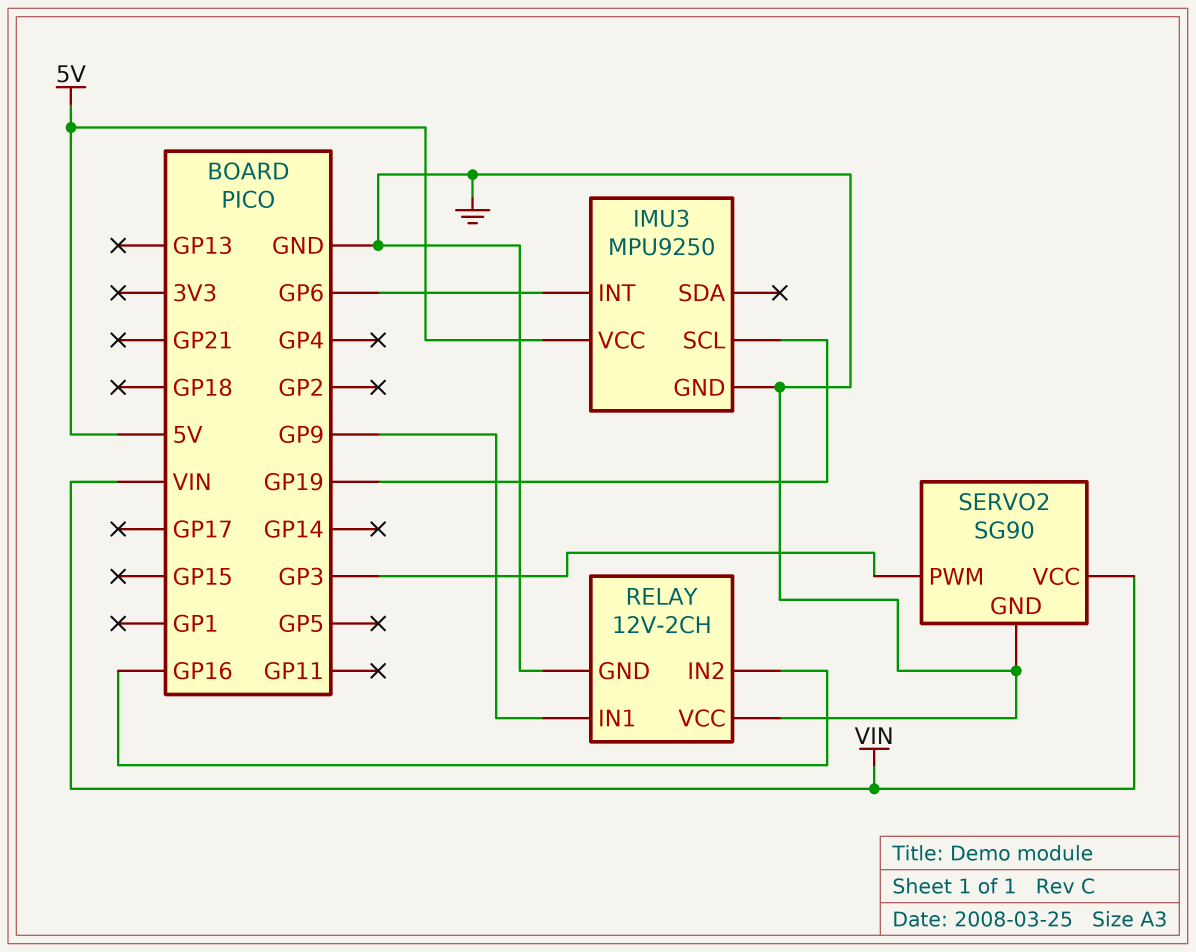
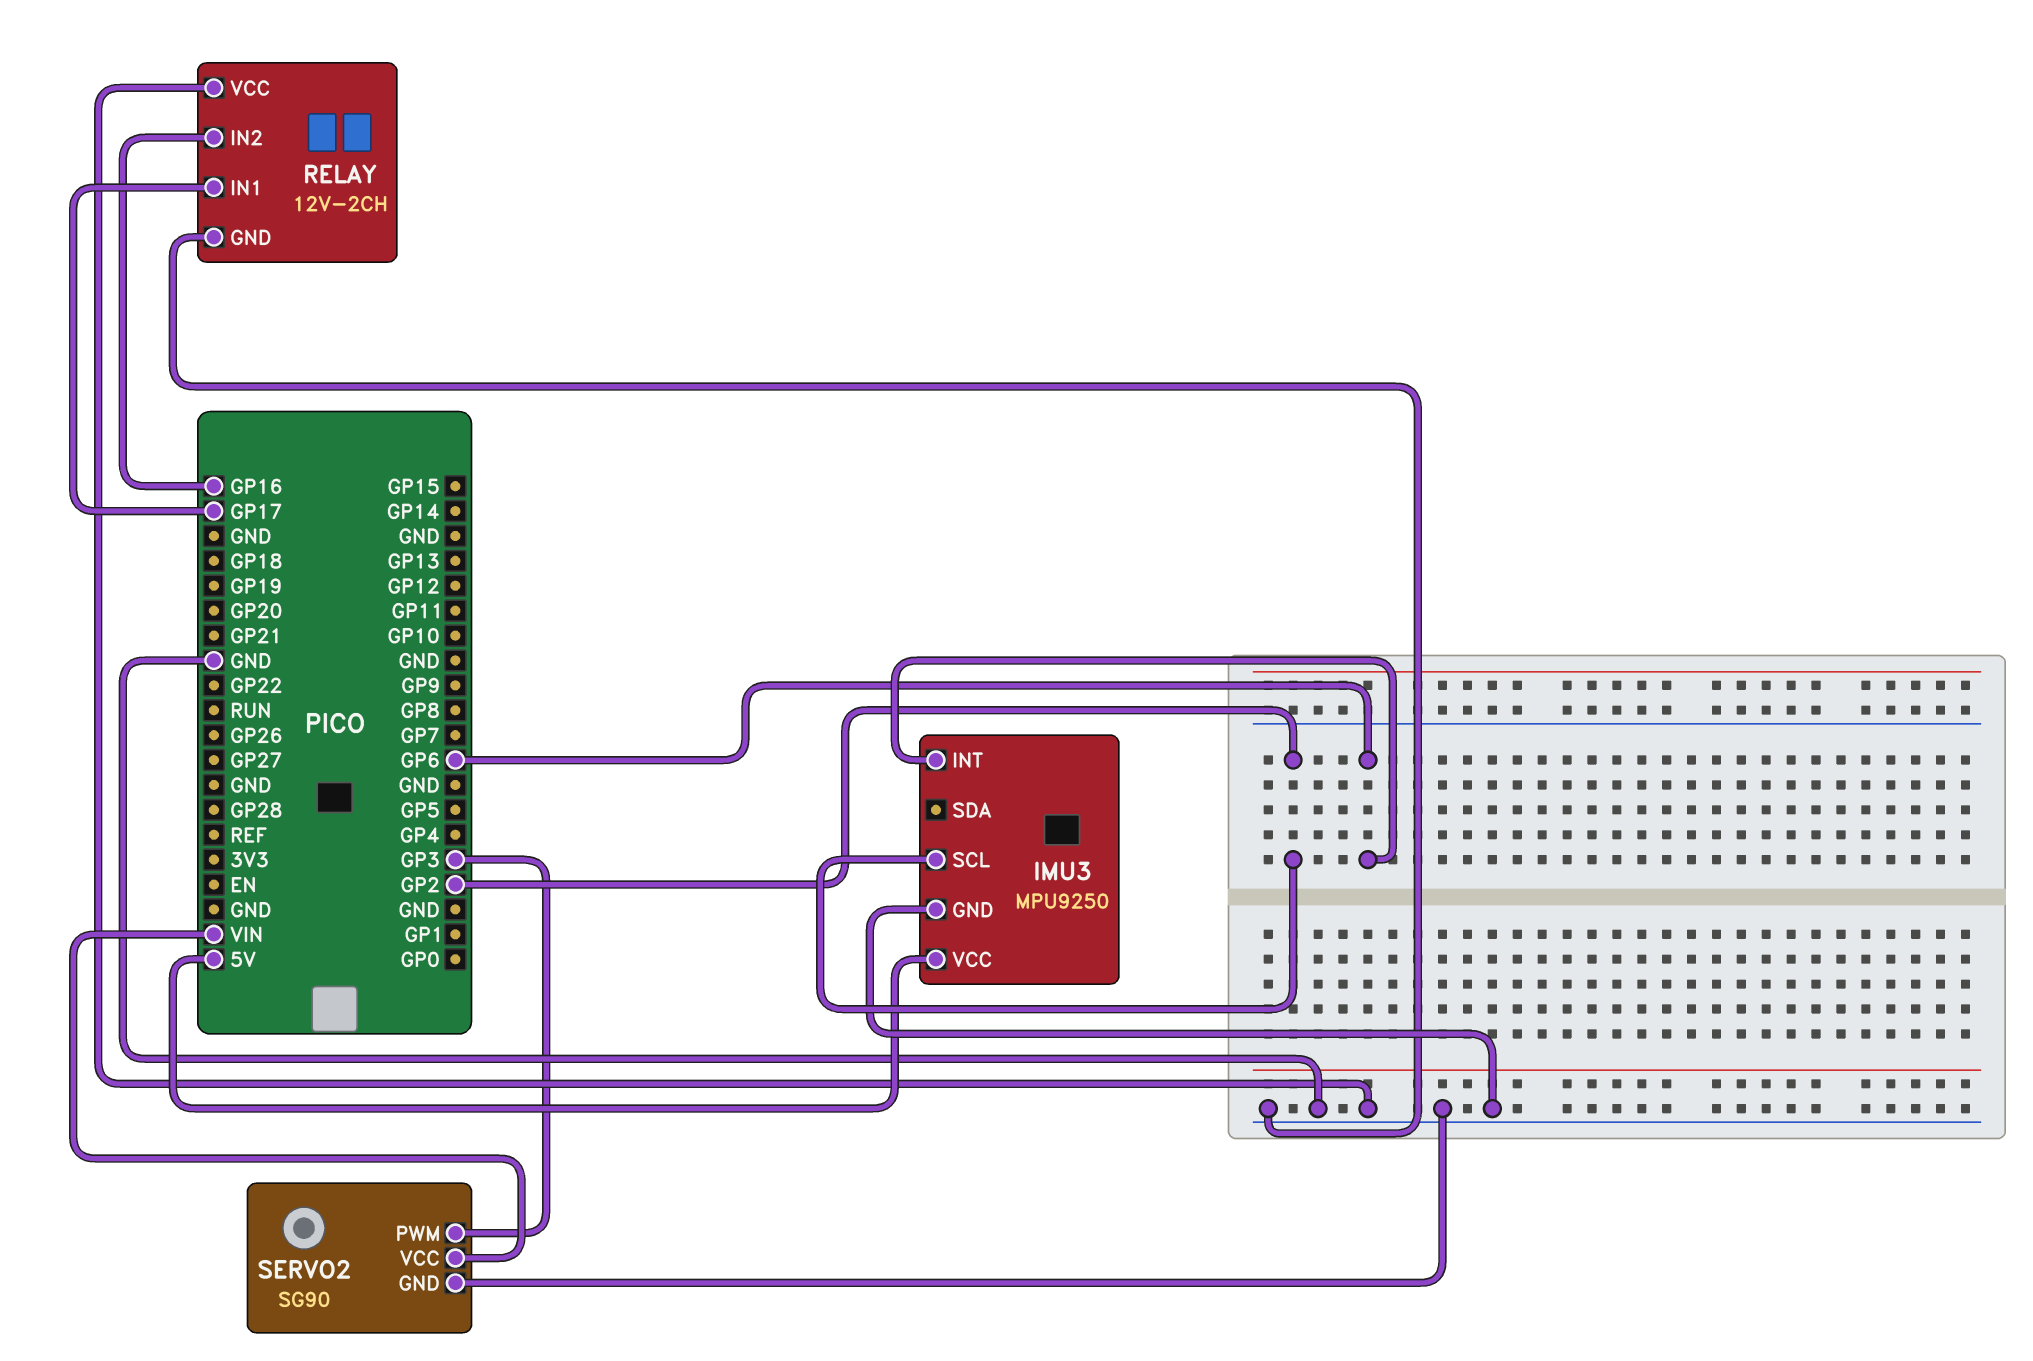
IMU3 pin SCL: GP19 -> GP2
RELAY pin IN1: GP9 -> GP17

